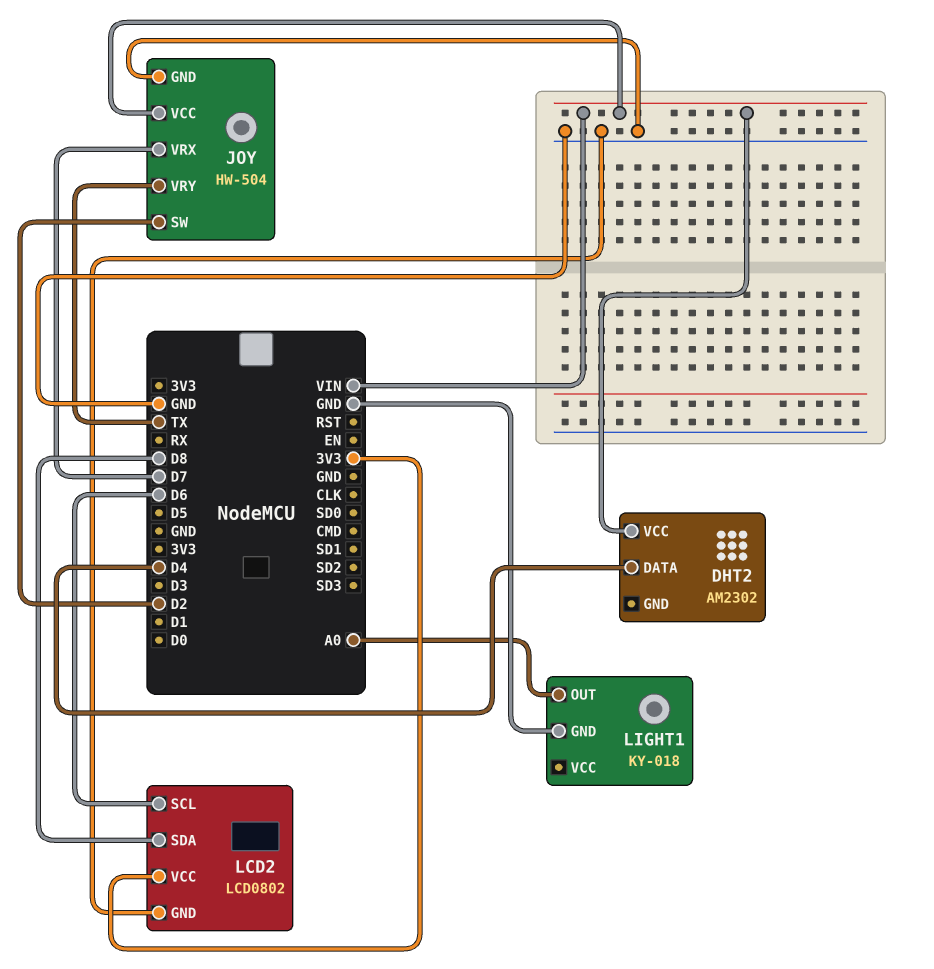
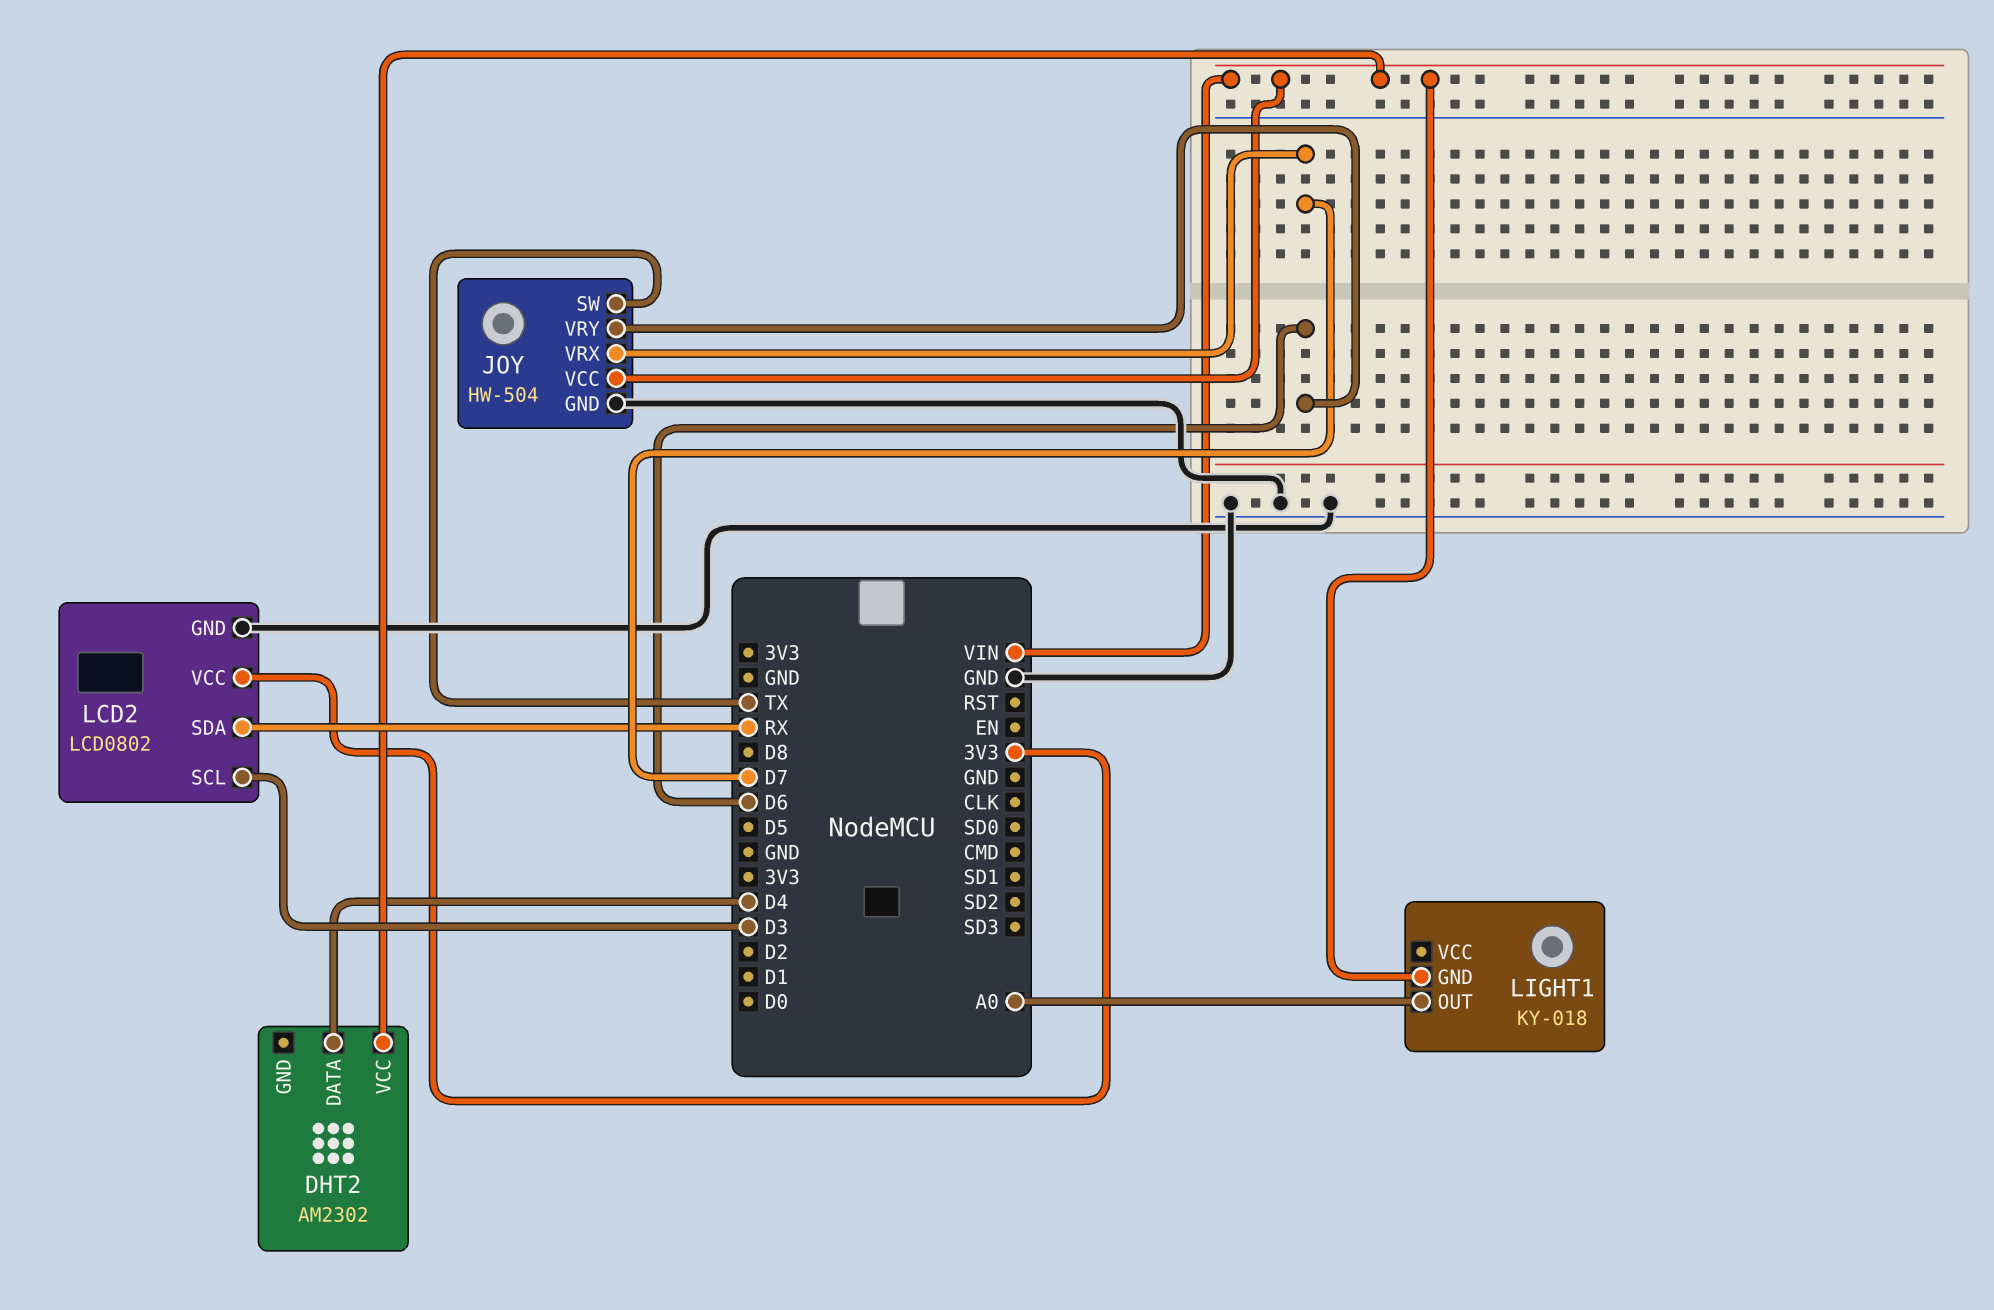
JOY pin SW: D2 -> TX
JOY pin VRY: TX -> D6
LCD2 pin SCL: D6 -> D3
LCD2 pin SDA: D8 -> RX
LIGHT1 pin GND: GND -> VIN

